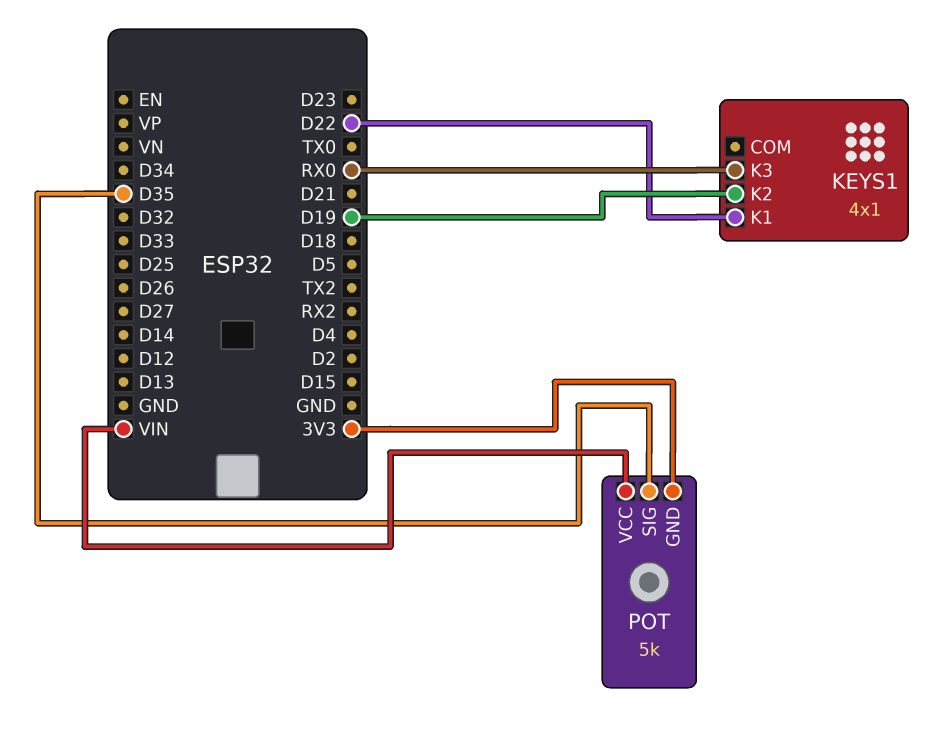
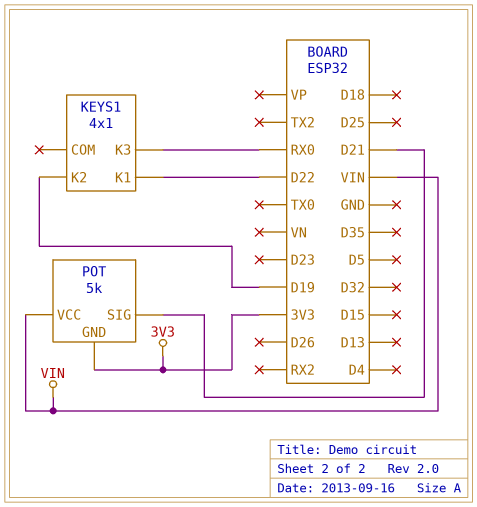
POT pin SIG: D35 -> D21

